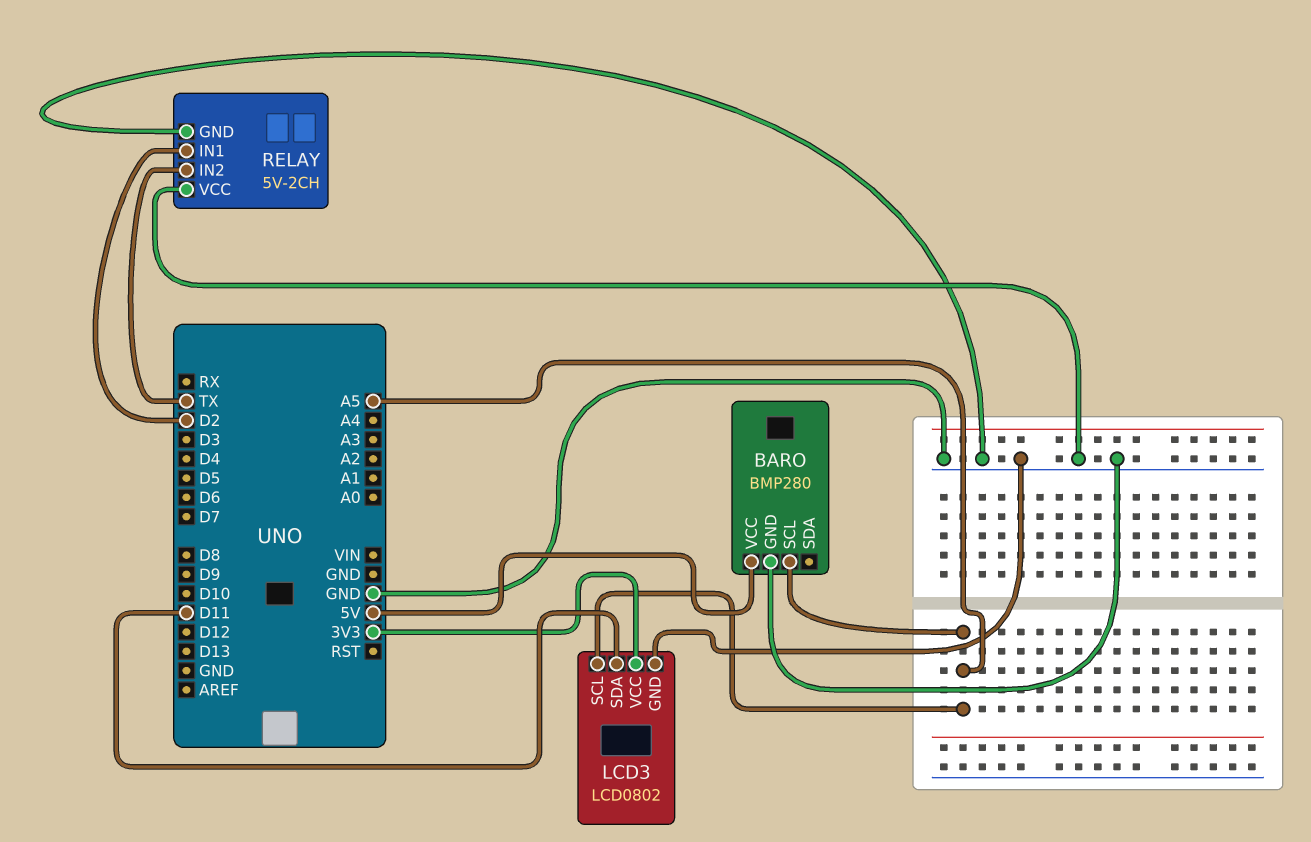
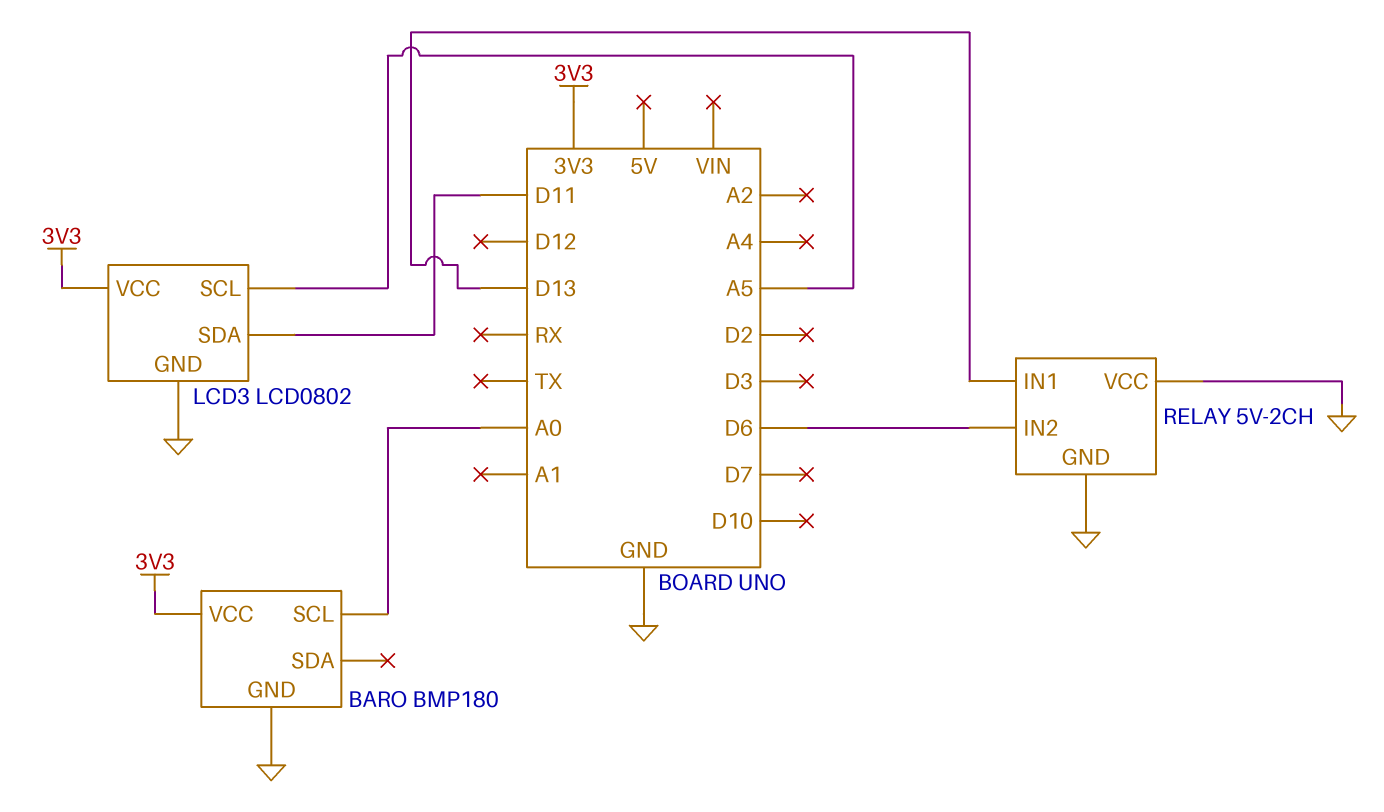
BARO: BMP280 -> BMP180
BARO pin SCL: A5 -> A0
BARO pin VCC: 5V -> 3V3
RELAY pin IN1: D2 -> D13
RELAY pin IN2: TX -> D6

